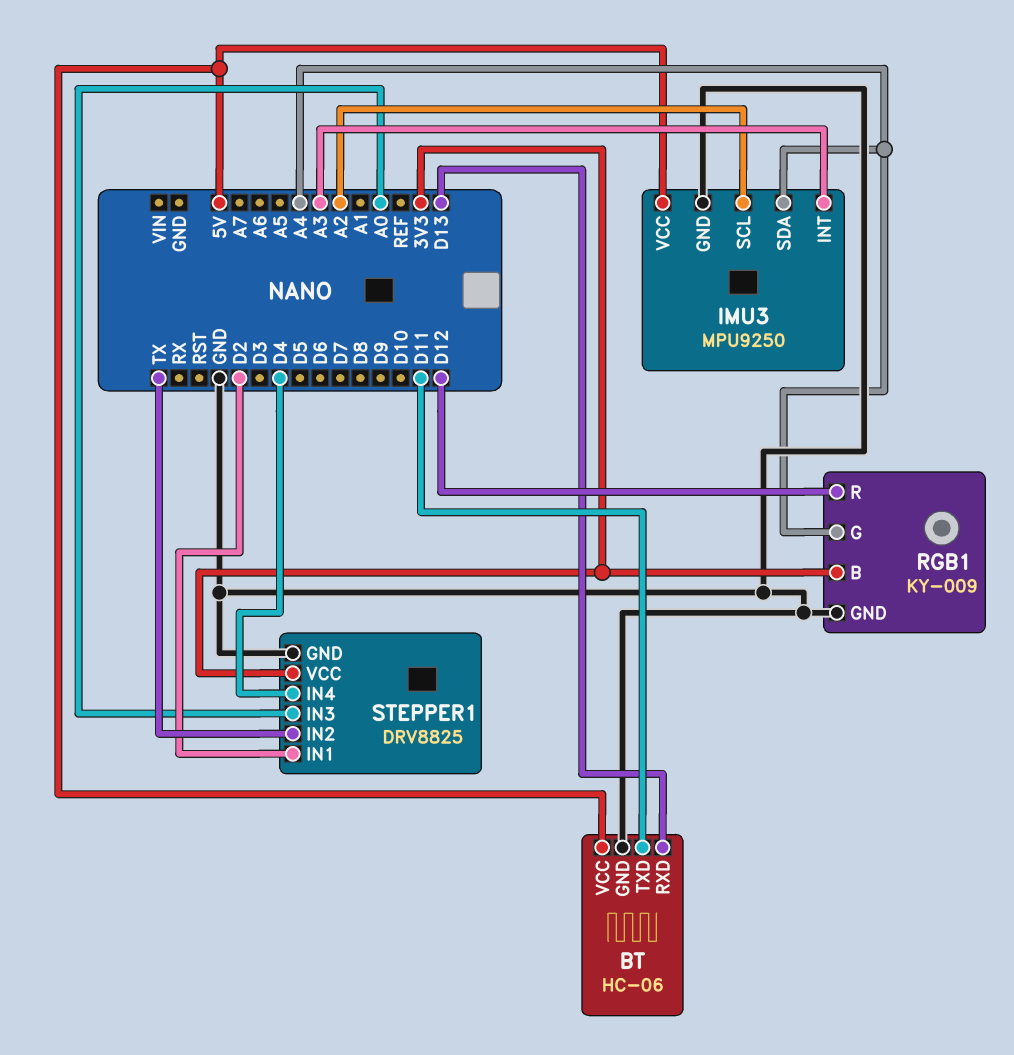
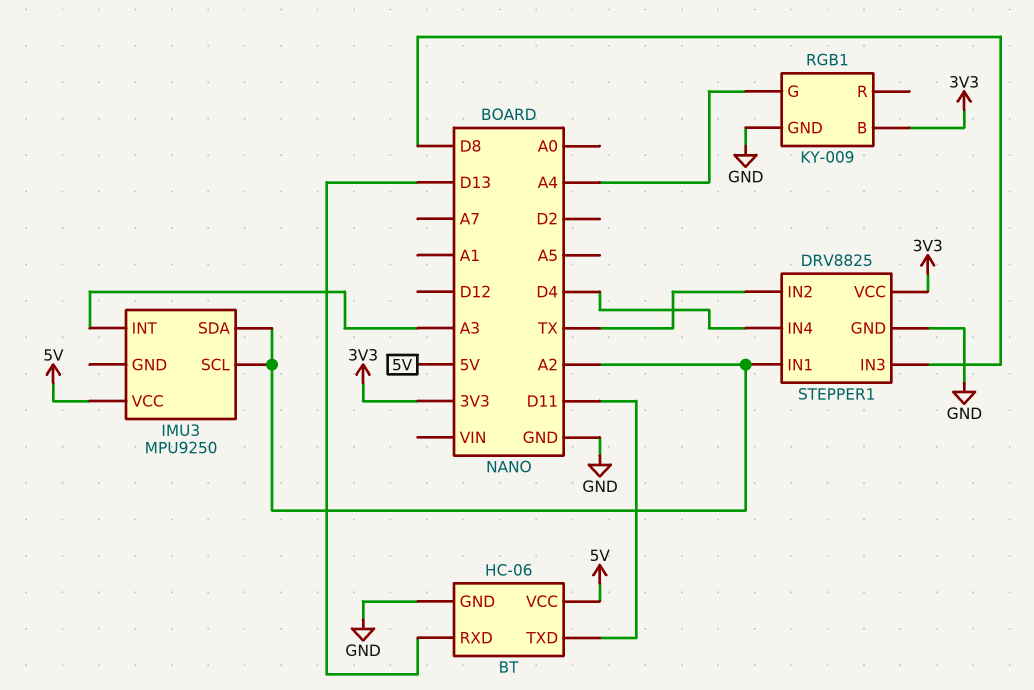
IMU3 pin GND: GND -> none
IMU3 pin SDA: A4 -> A2
RGB1 pin R: D12 -> none
STEPPER1 pin IN1: D2 -> A2
STEPPER1 pin IN3: A0 -> D8

